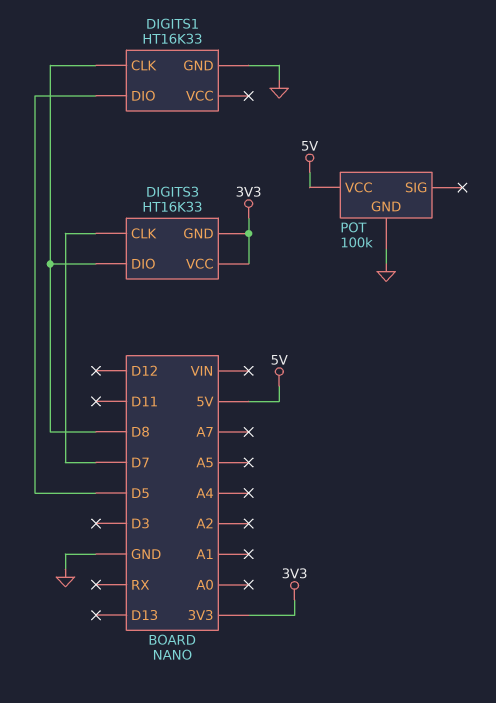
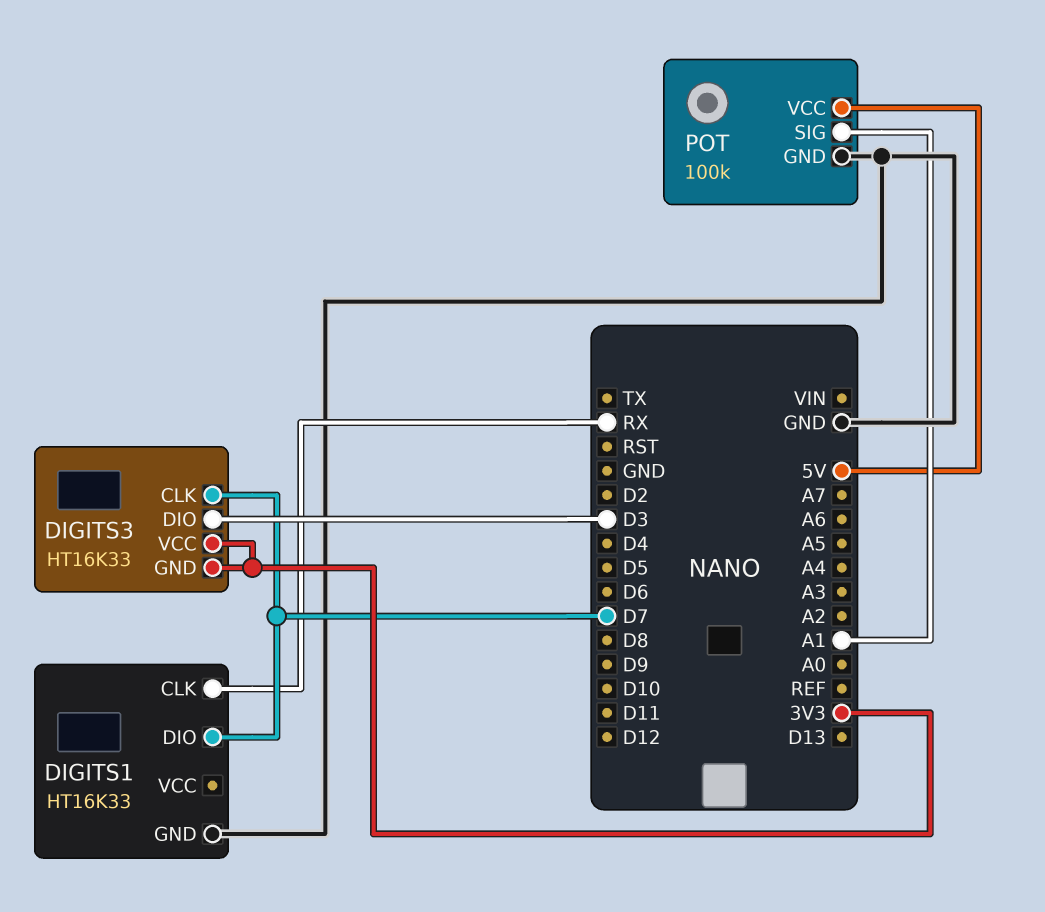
DIGITS1 pin CLK: D8 -> RX
DIGITS1 pin DIO: D5 -> D7
DIGITS3 pin DIO: D8 -> D3
POT pin SIG: none -> A1

